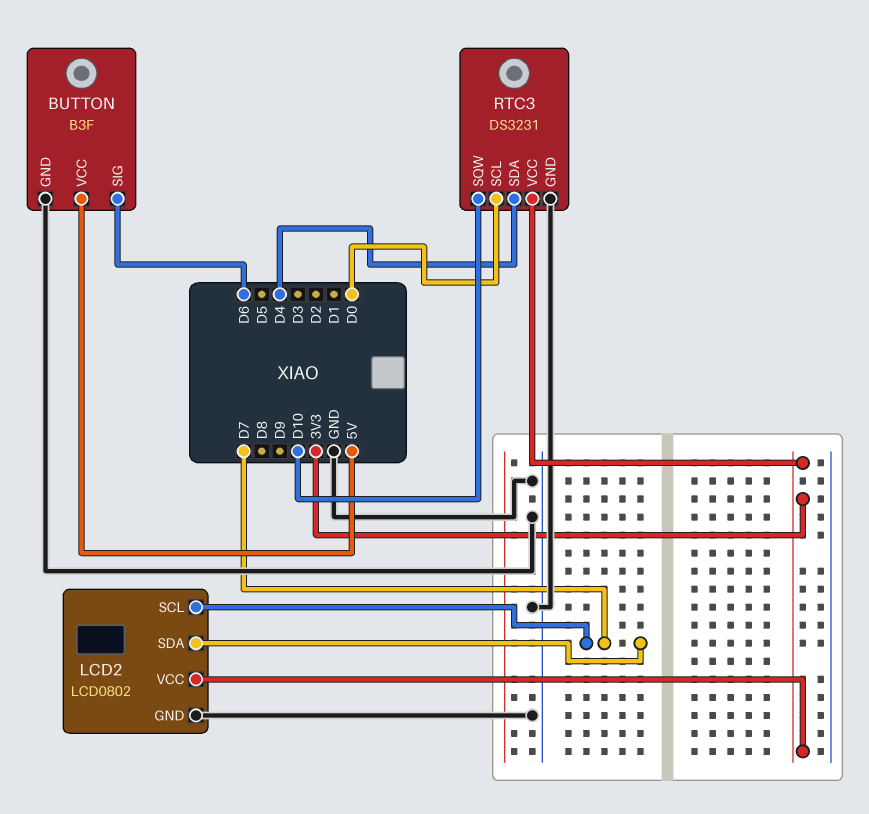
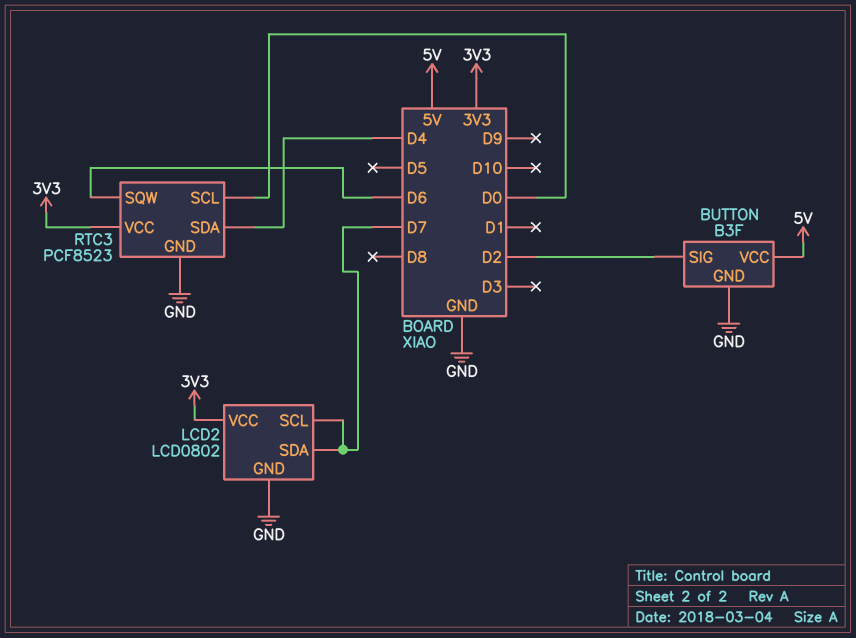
BUTTON pin SIG: D6 -> D2
RTC3: DS3231 -> PCF8523
RTC3 pin SQW: D10 -> D6

